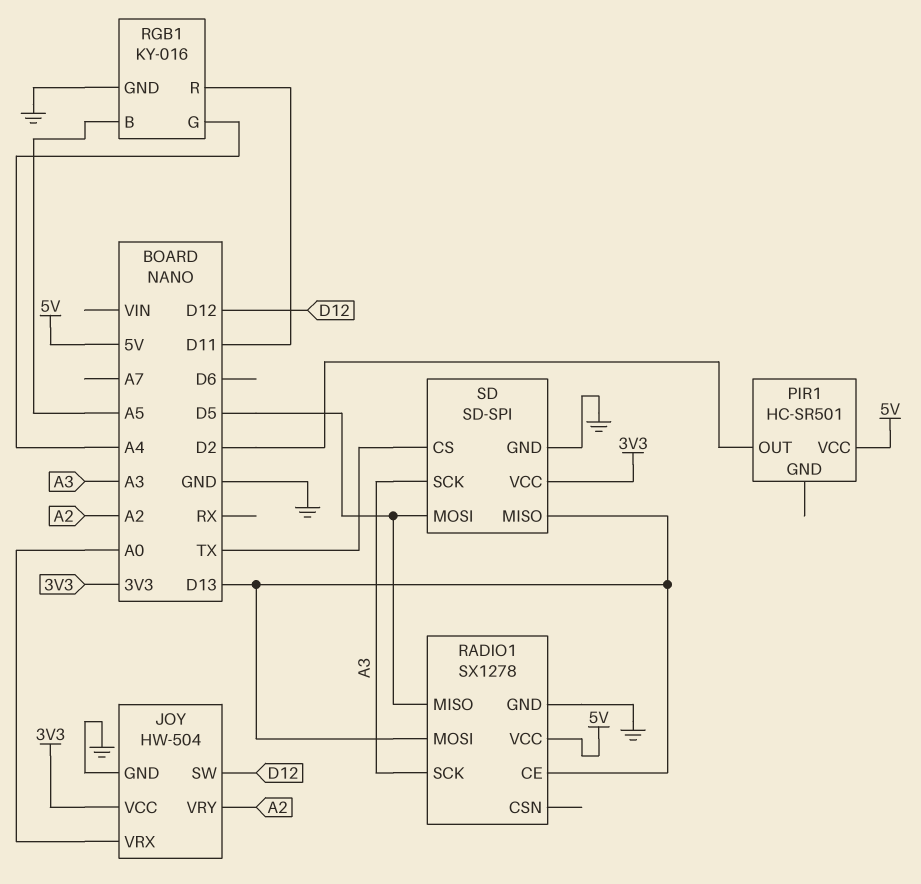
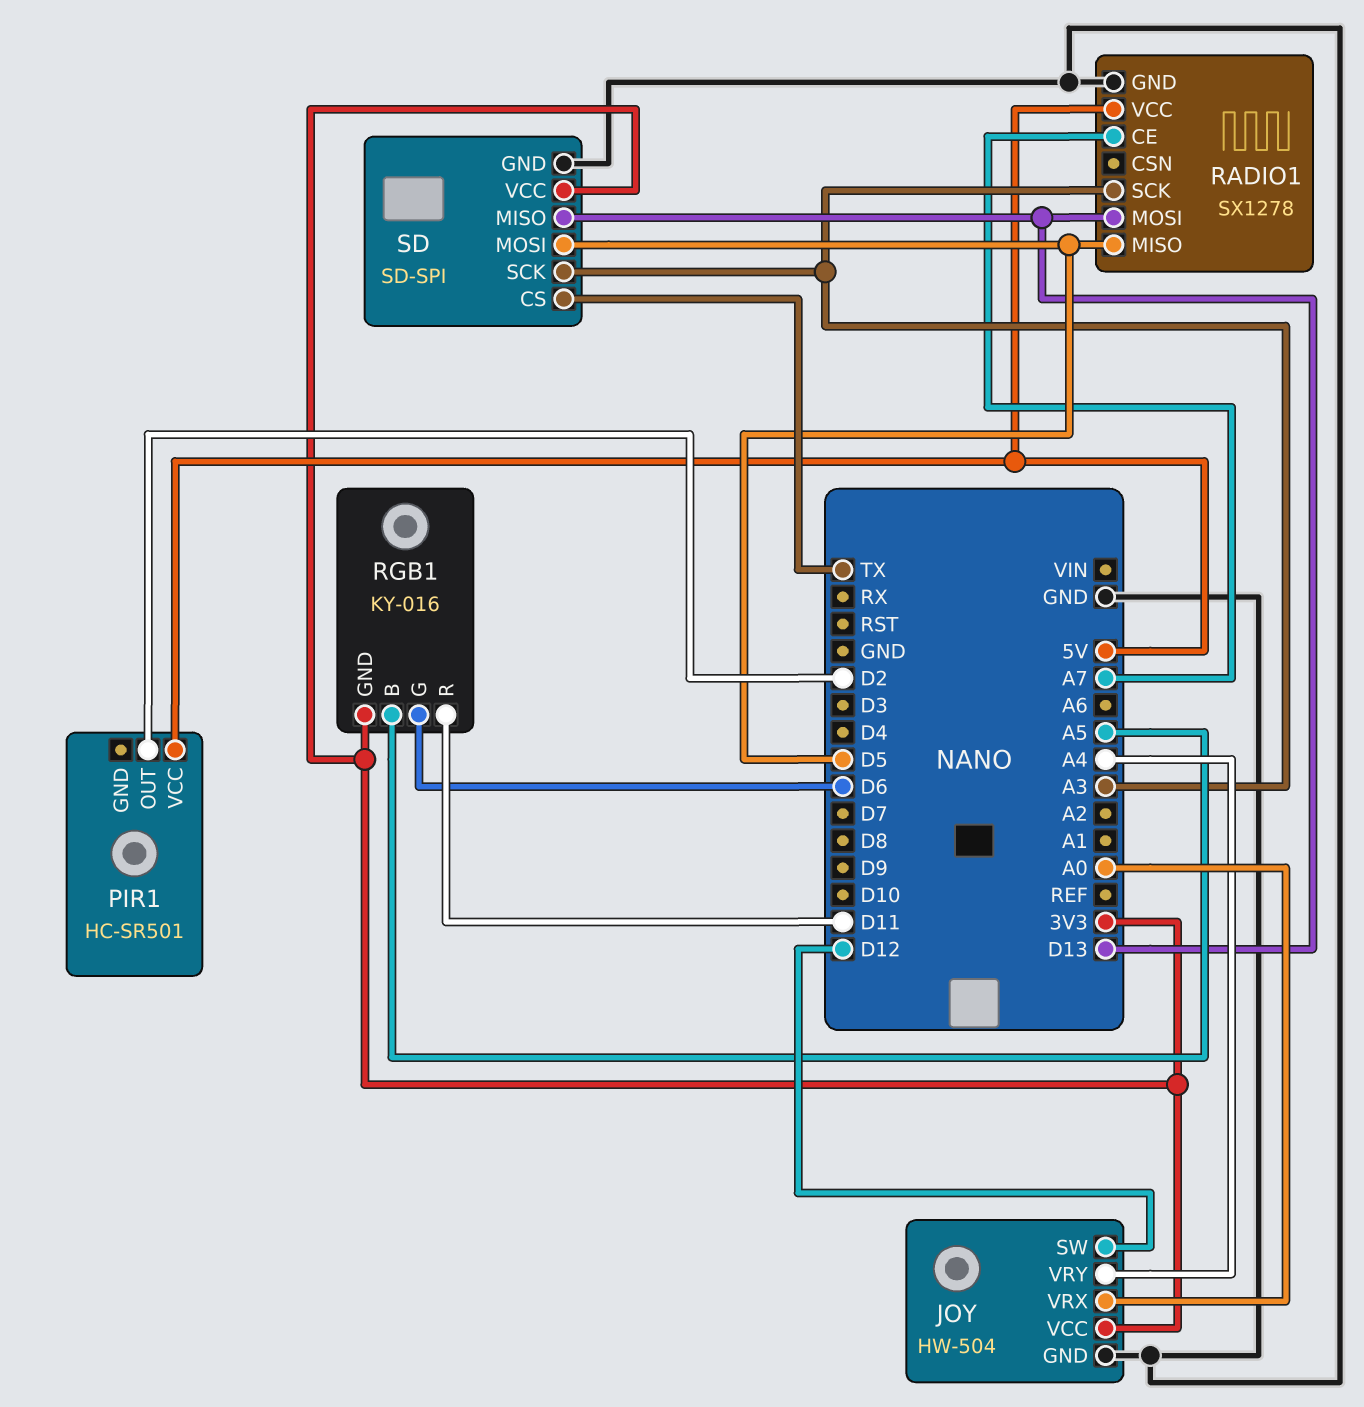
JOY pin VRY: A2 -> A4
RADIO1 pin CE: D13 -> A7
RGB1 pin G: A4 -> D6
RGB1 pin GND: GND -> 3V3

